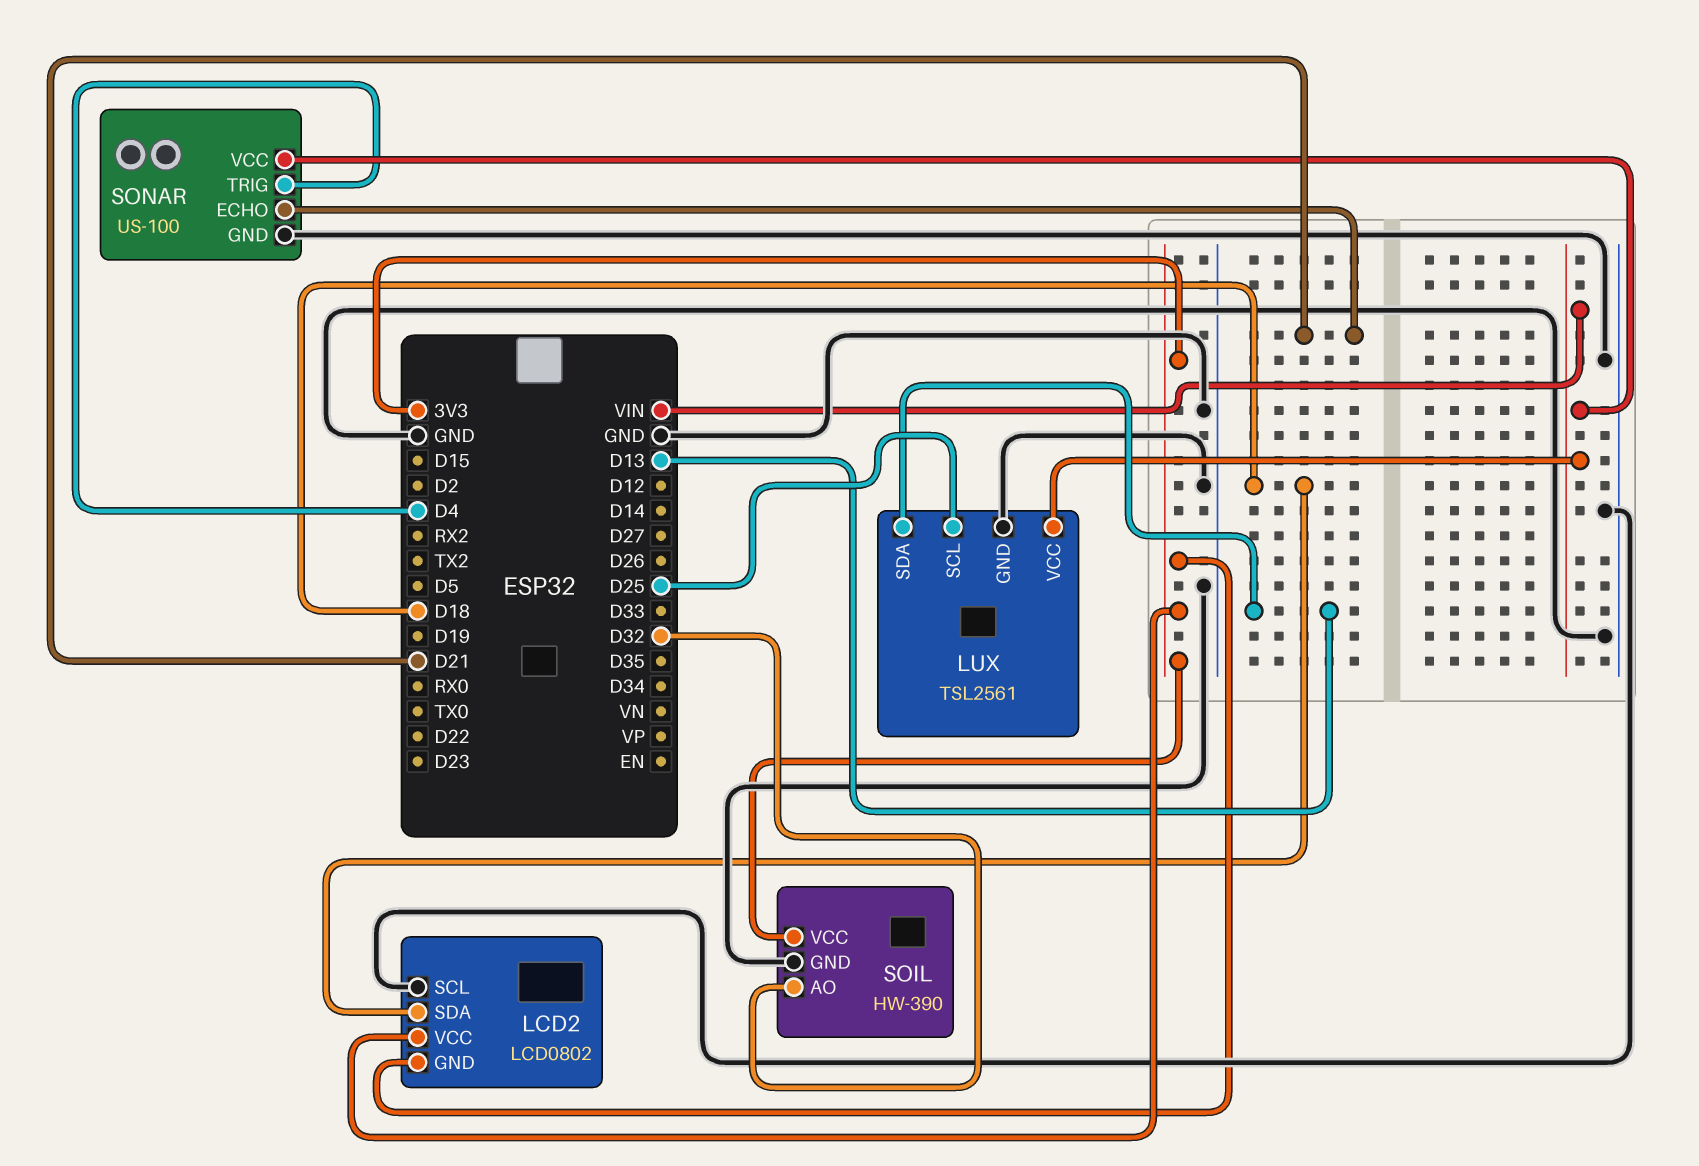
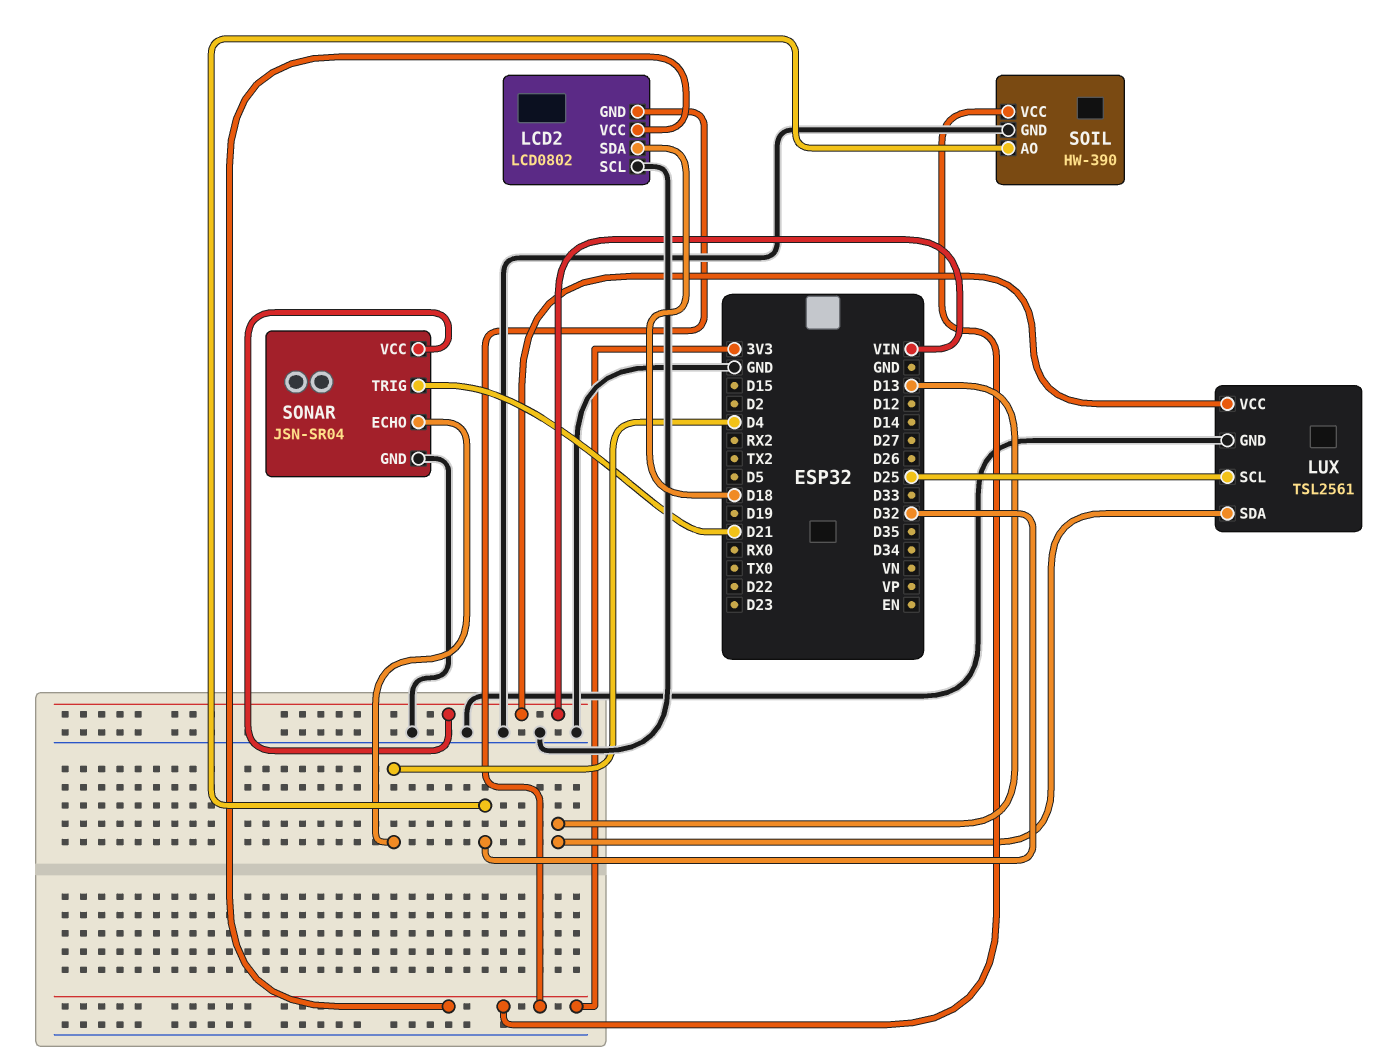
SONAR: US-100 -> JSN-SR04
SONAR pin ECHO: D21 -> D4
SONAR pin TRIG: D4 -> D21

